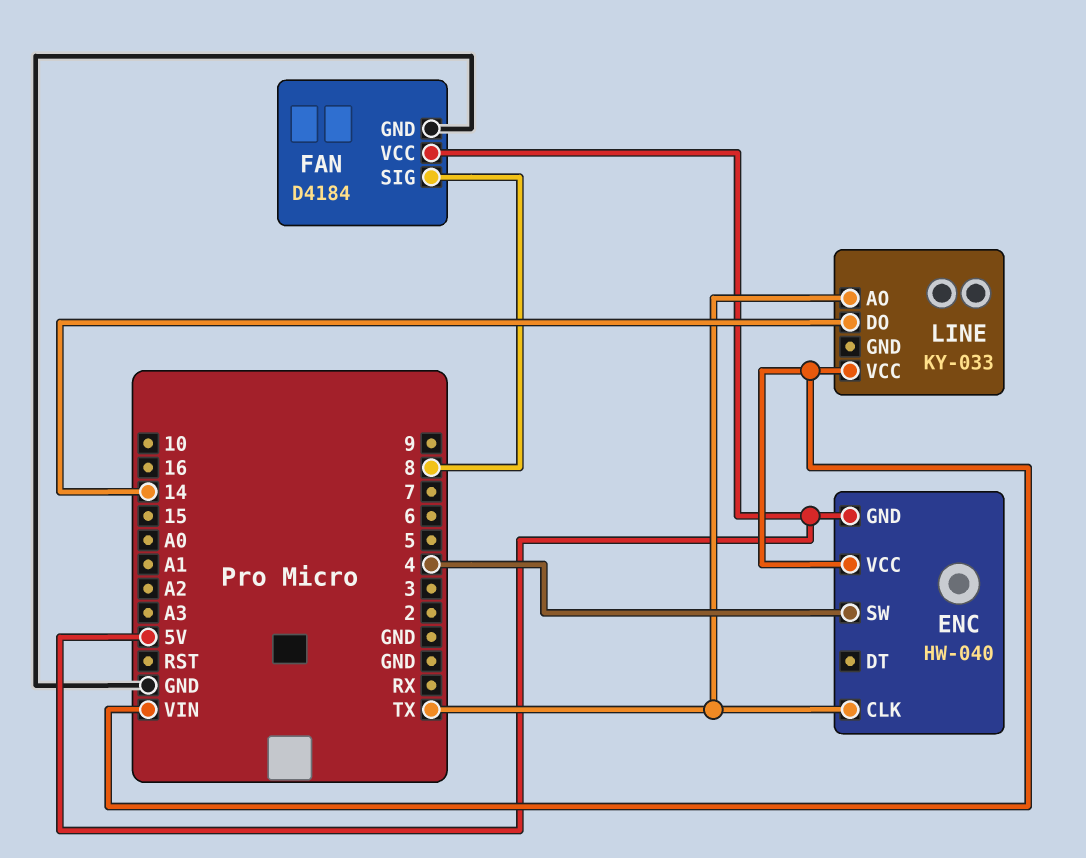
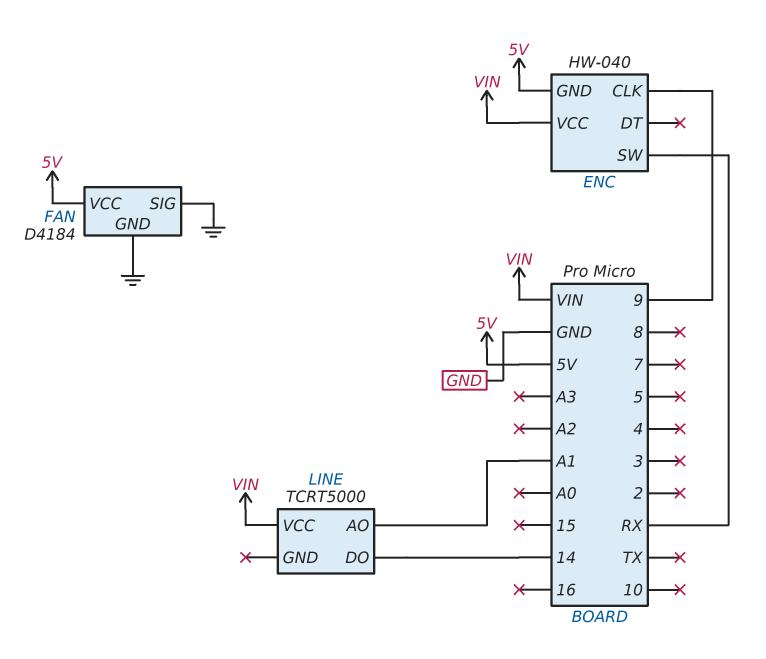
ENC pin CLK: TX -> 9
ENC pin SW: 4 -> RX
FAN pin SIG: 8 -> GND
LINE: KY-033 -> TCRT5000
LINE pin AO: TX -> A1

